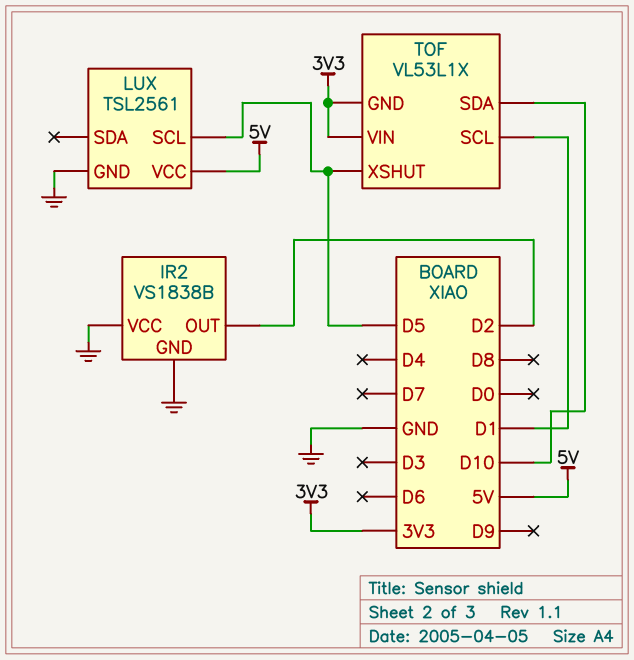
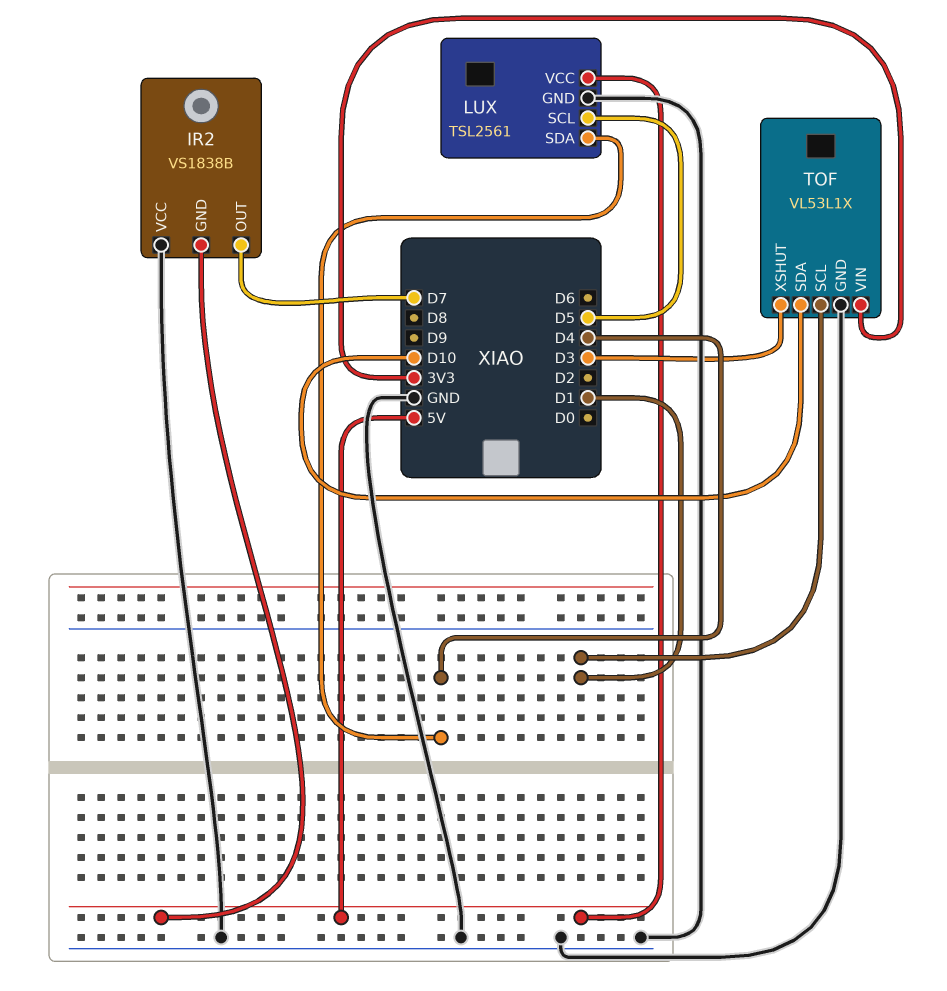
IR2 pin GND: GND -> 5V
IR2 pin OUT: D2 -> D7
LUX pin SDA: none -> D4
TOF pin GND: 3V3 -> GND
TOF pin XSHUT: D5 -> D3

